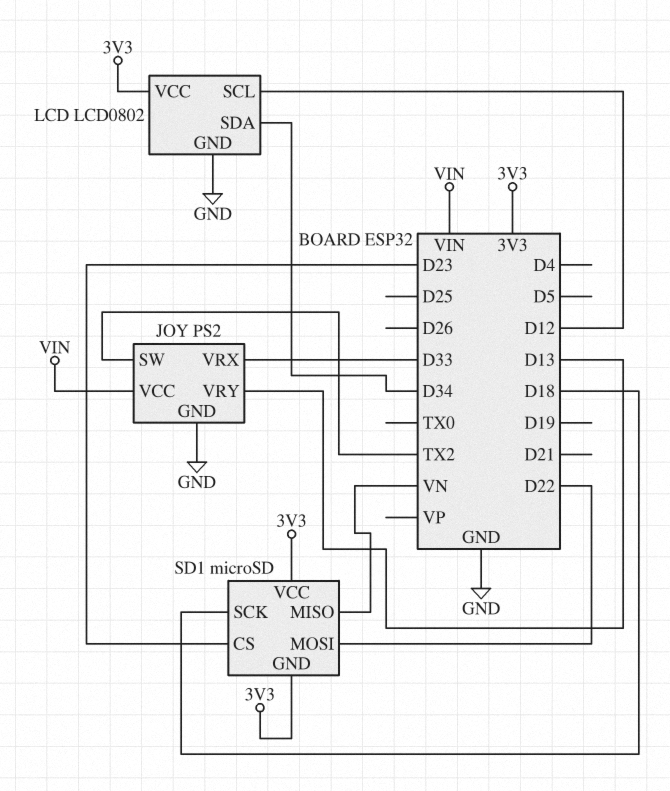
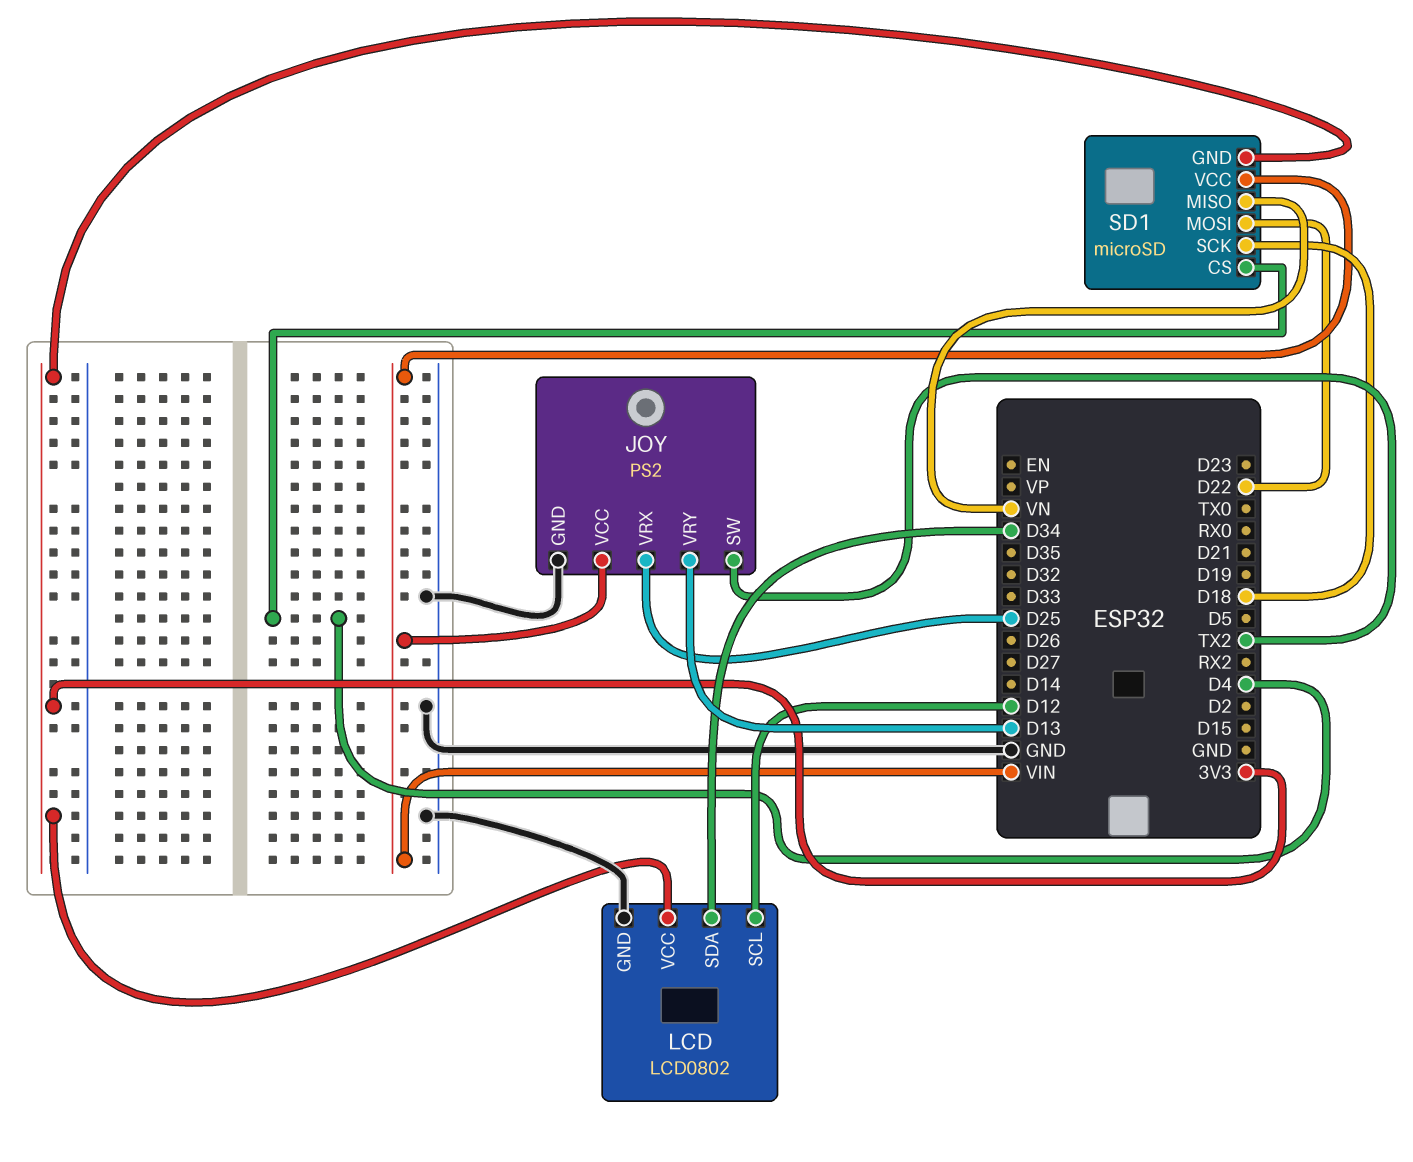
JOY pin VRX: D33 -> D25
SD1 pin CS: D23 -> D4
SD1 pin VCC: 3V3 -> VIN

